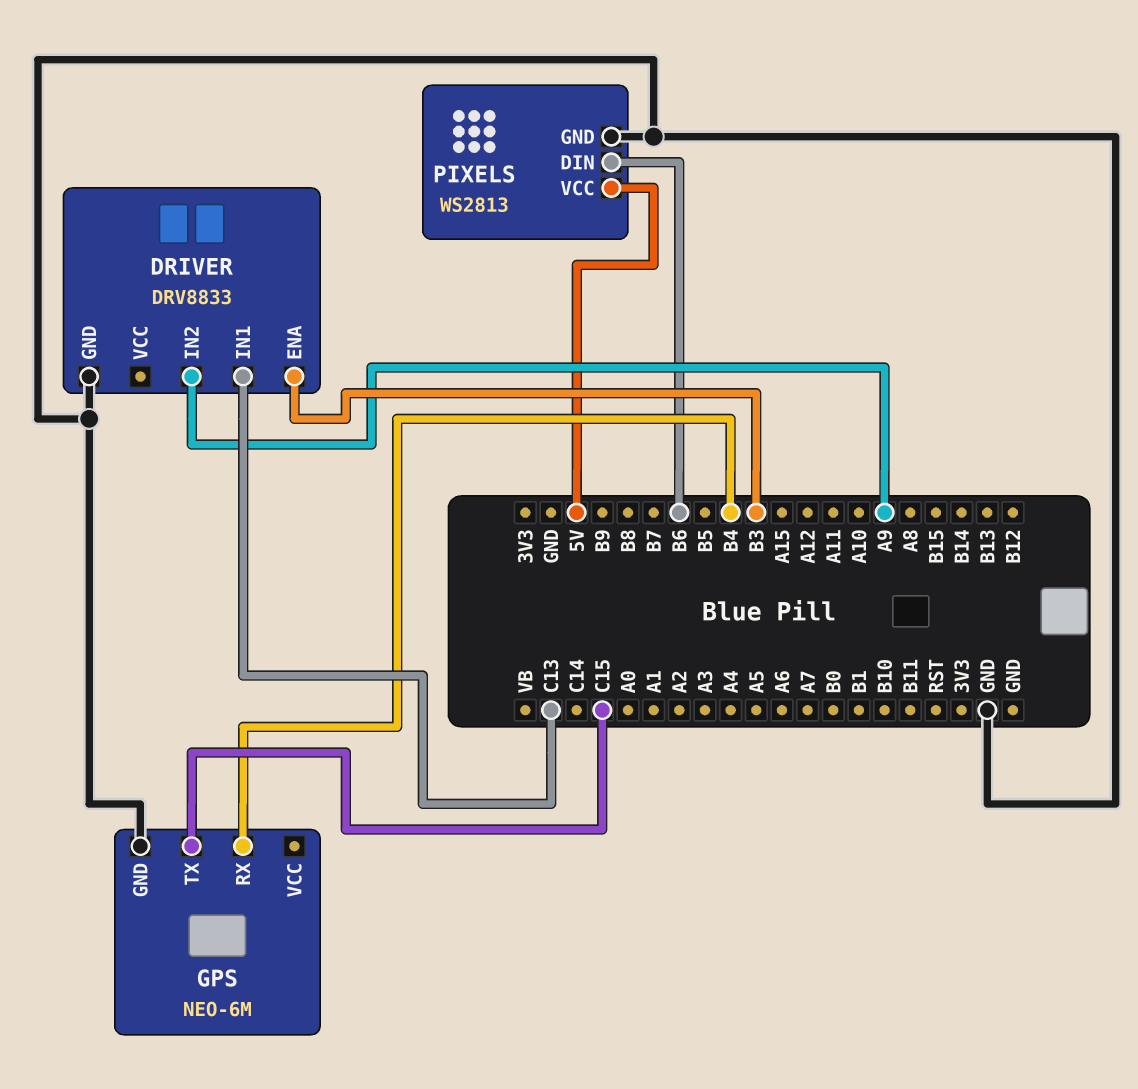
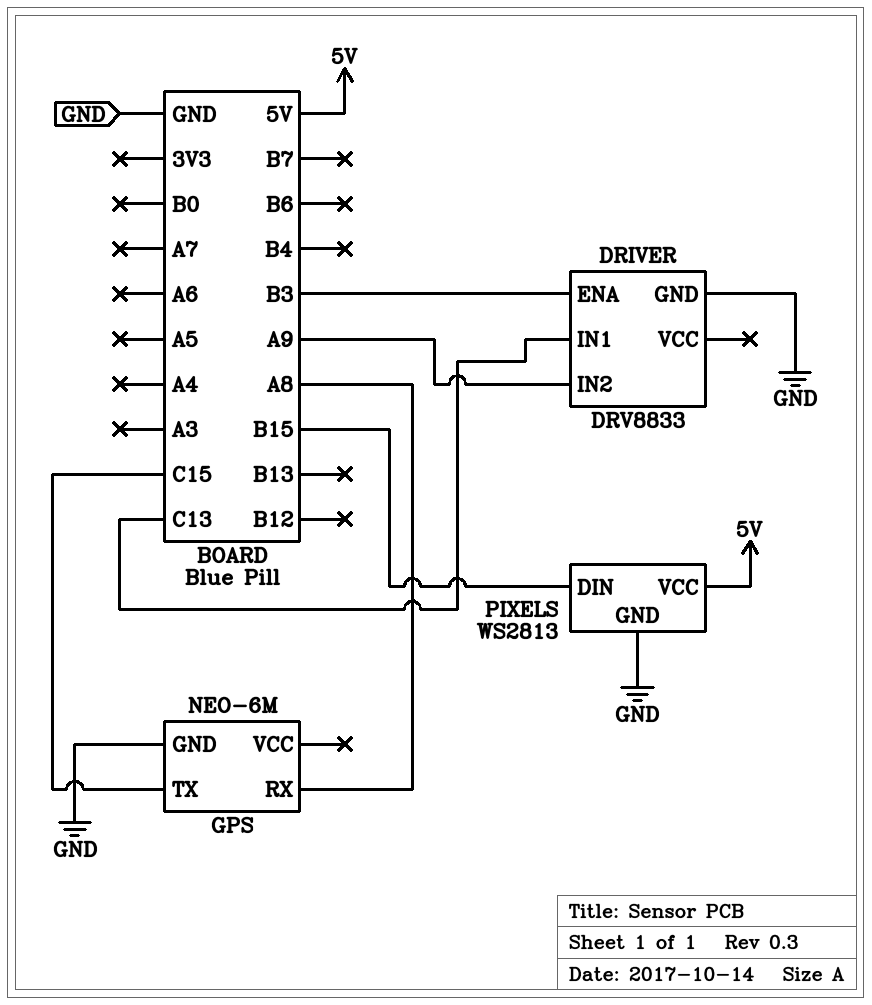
GPS pin RX: B4 -> A8
PIXELS pin DIN: B6 -> B15

